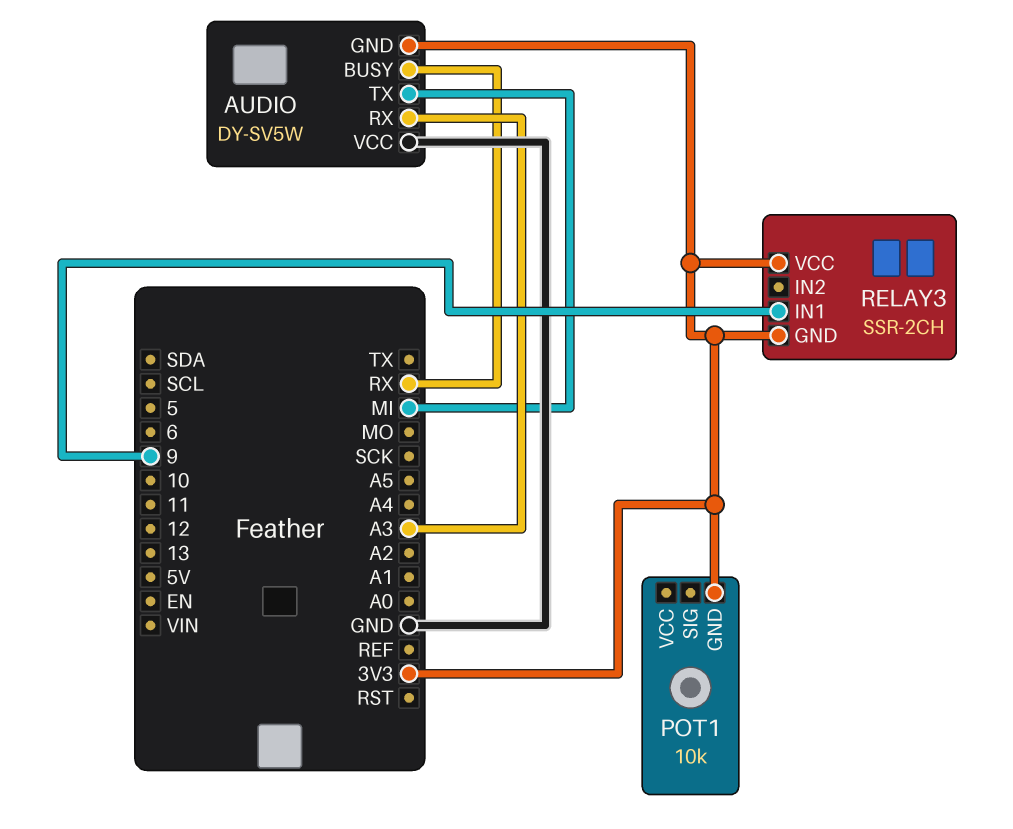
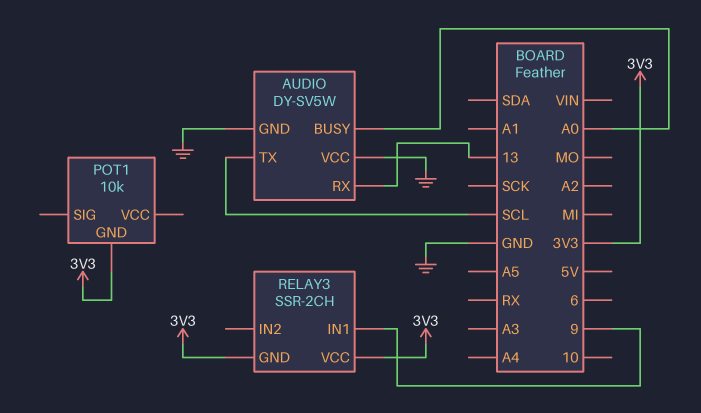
AUDIO pin BUSY: RX -> A0
AUDIO pin GND: 3V3 -> GND
AUDIO pin RX: A3 -> 13
AUDIO pin TX: MI -> SCL

